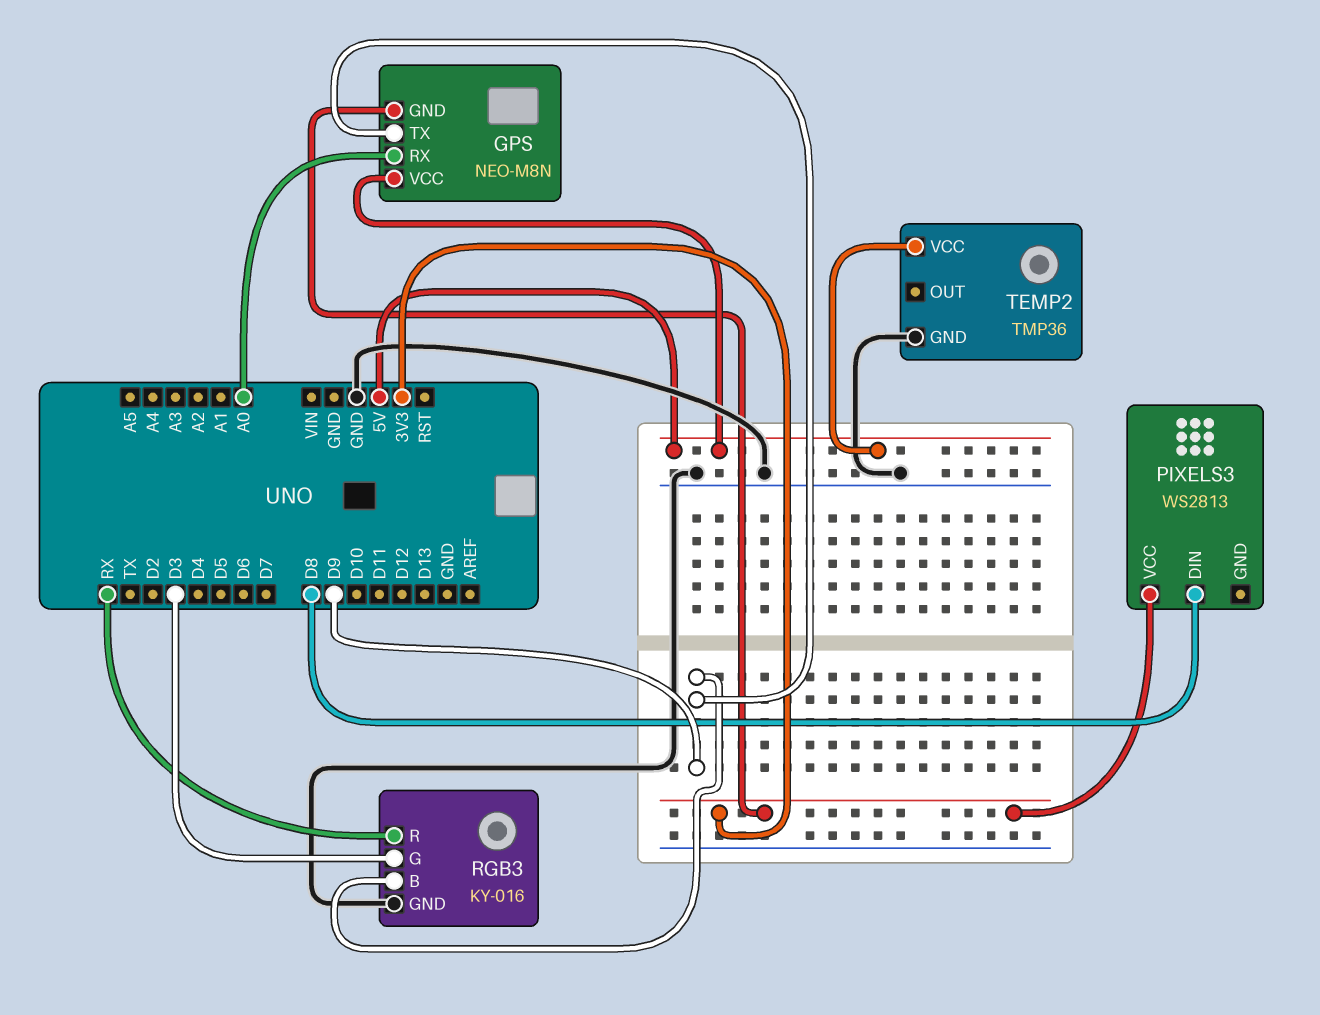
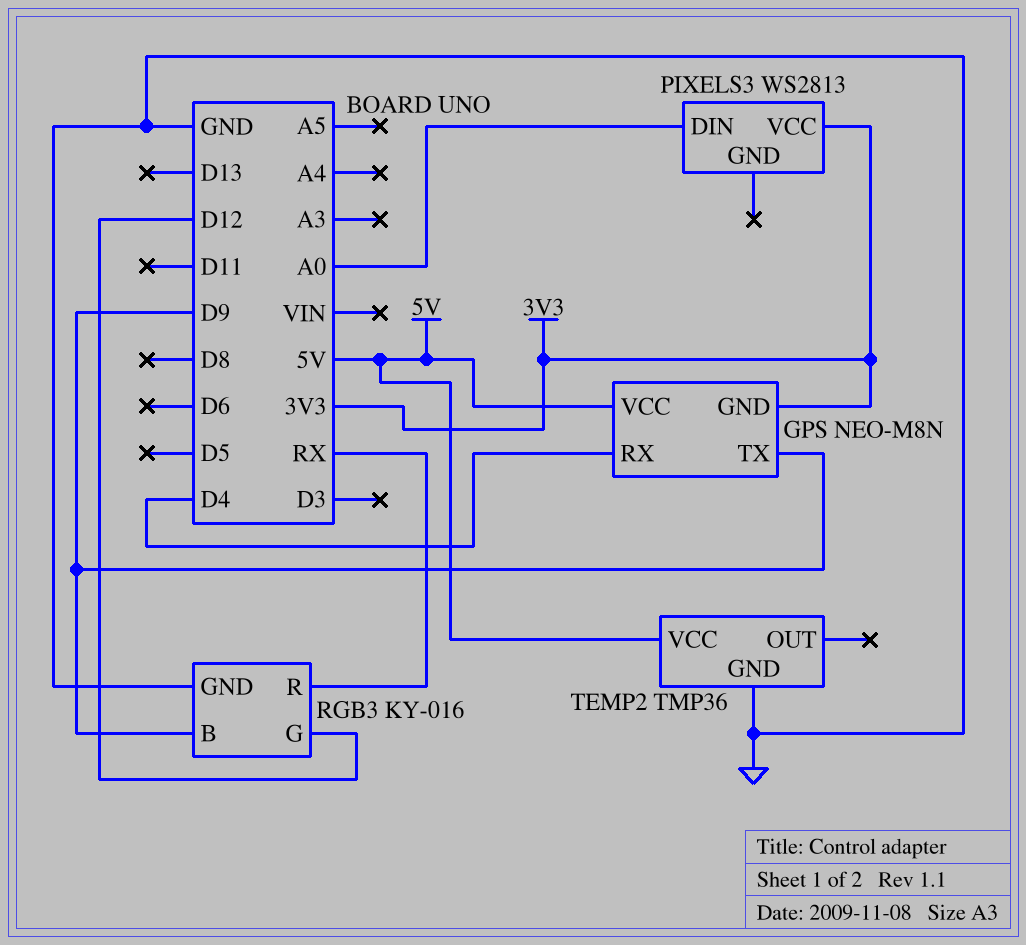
GPS pin RX: A0 -> D4
PIXELS3 pin DIN: D8 -> A0
RGB3 pin G: D3 -> D12

